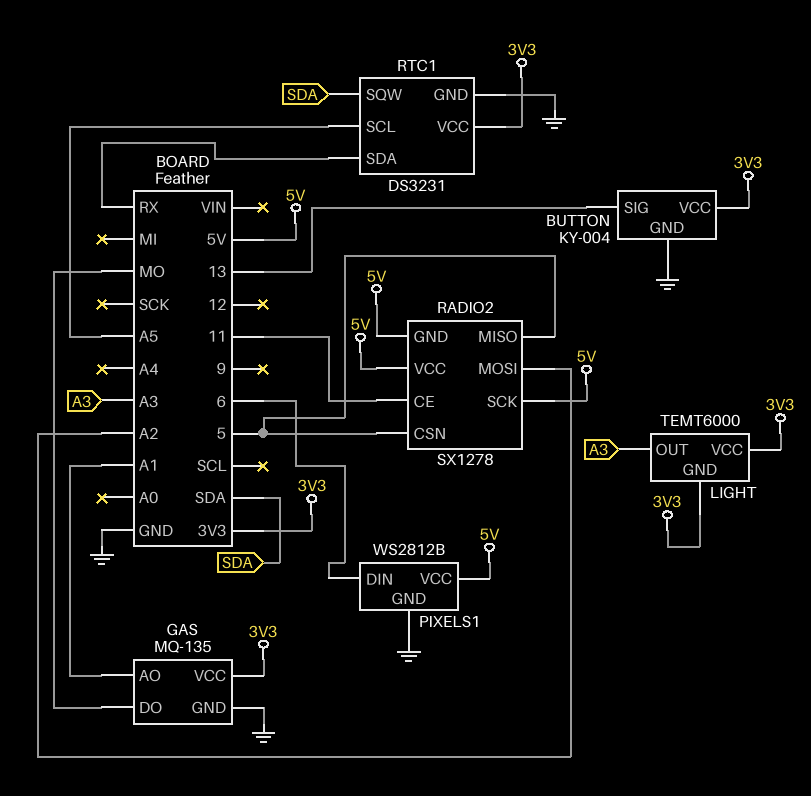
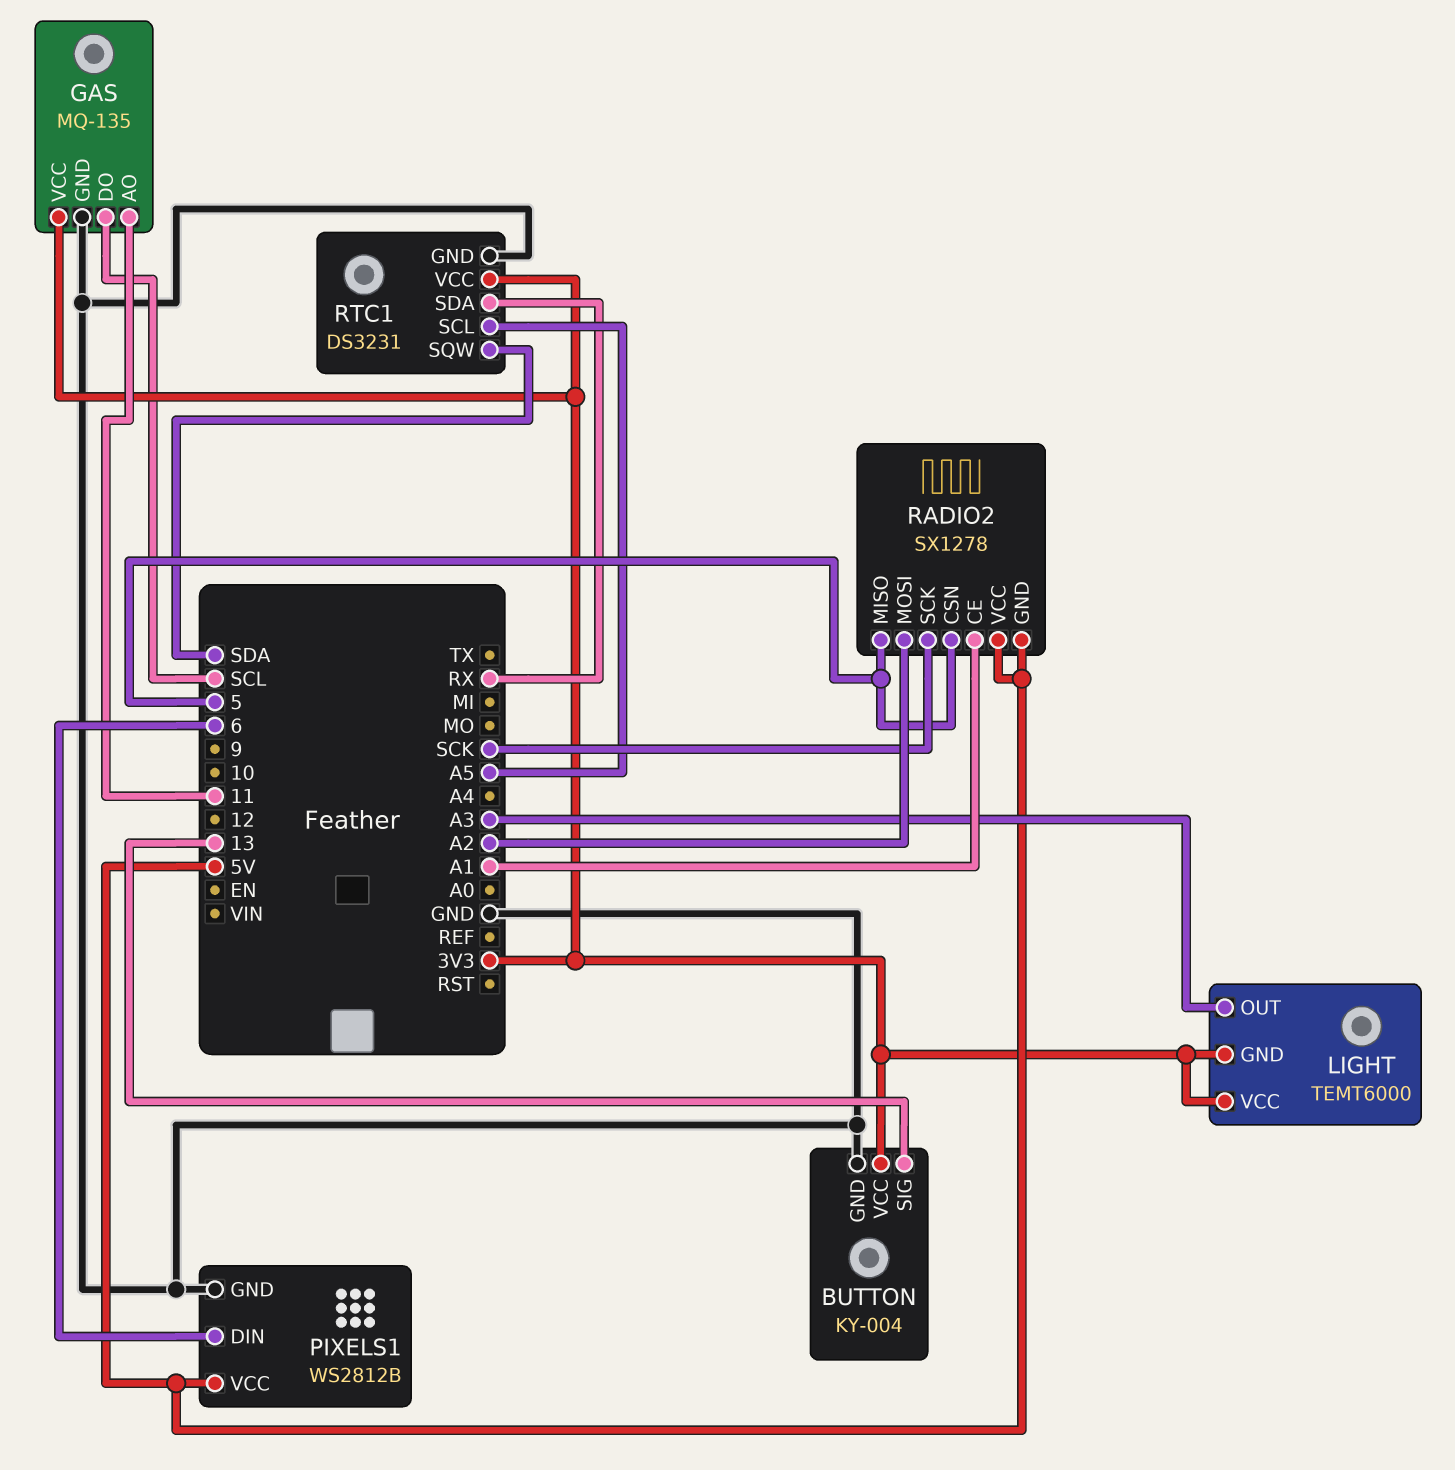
GAS pin AO: A1 -> 11
GAS pin DO: MO -> SCL
RADIO2 pin CE: 11 -> A1
RADIO2 pin SCK: 5V -> SCK

